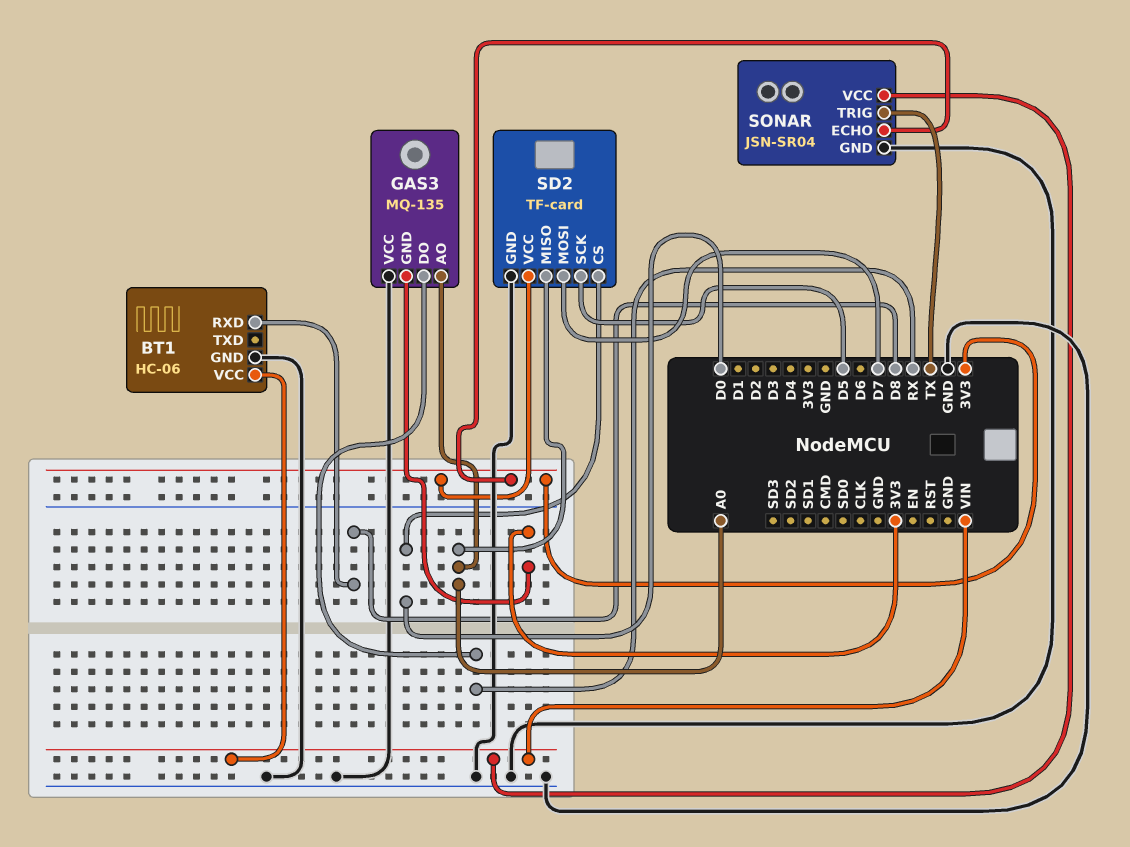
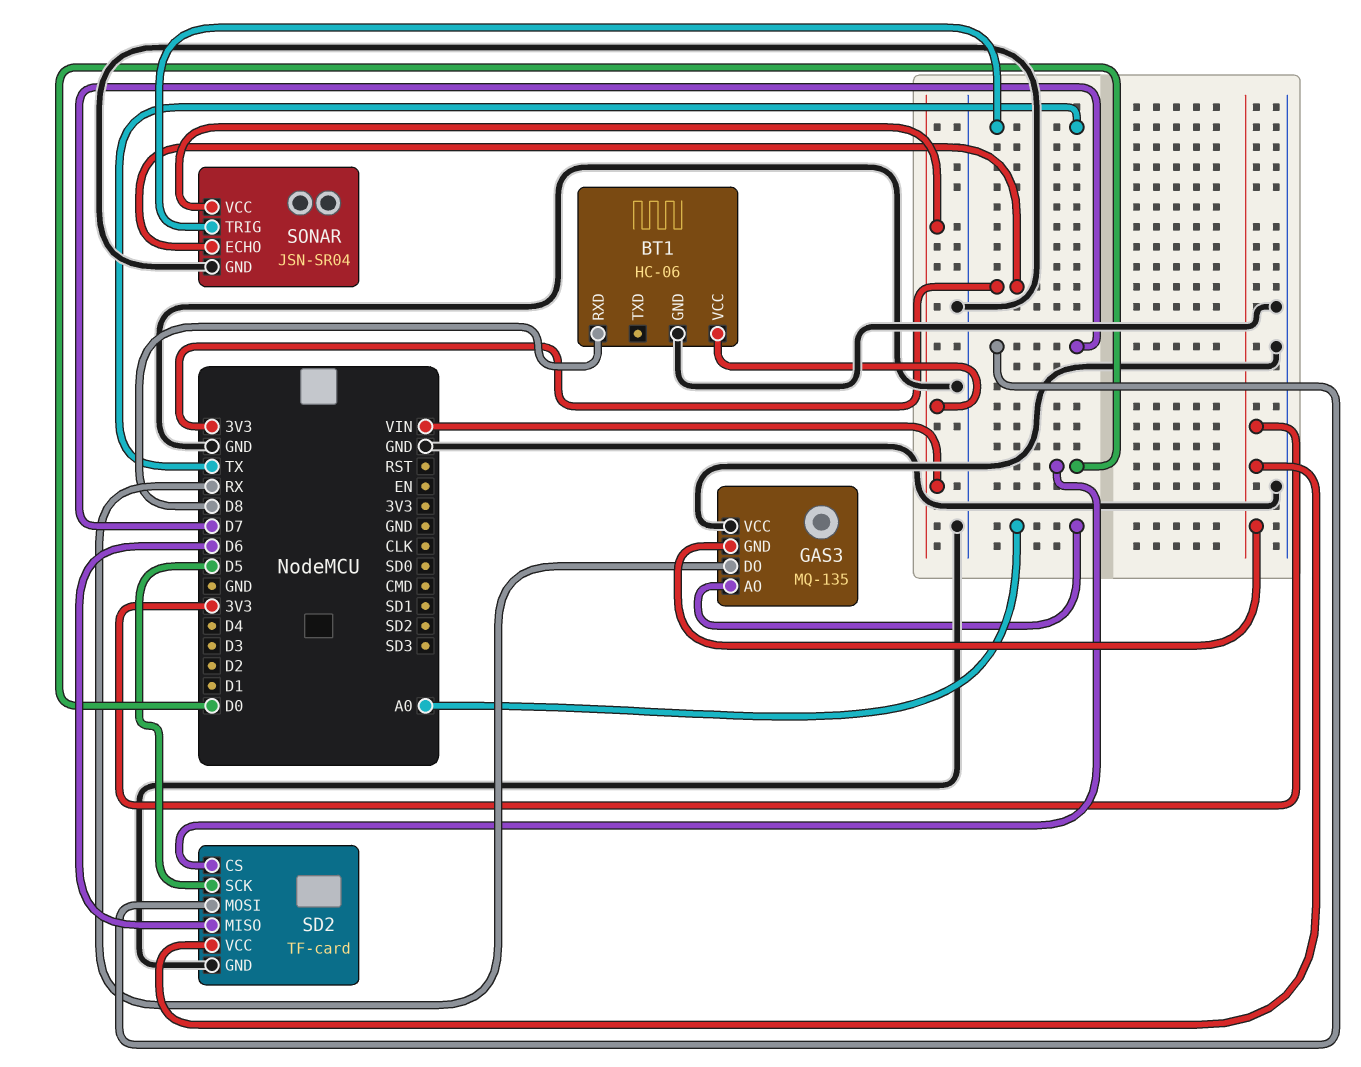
SD2 pin MISO: A0 -> D6

